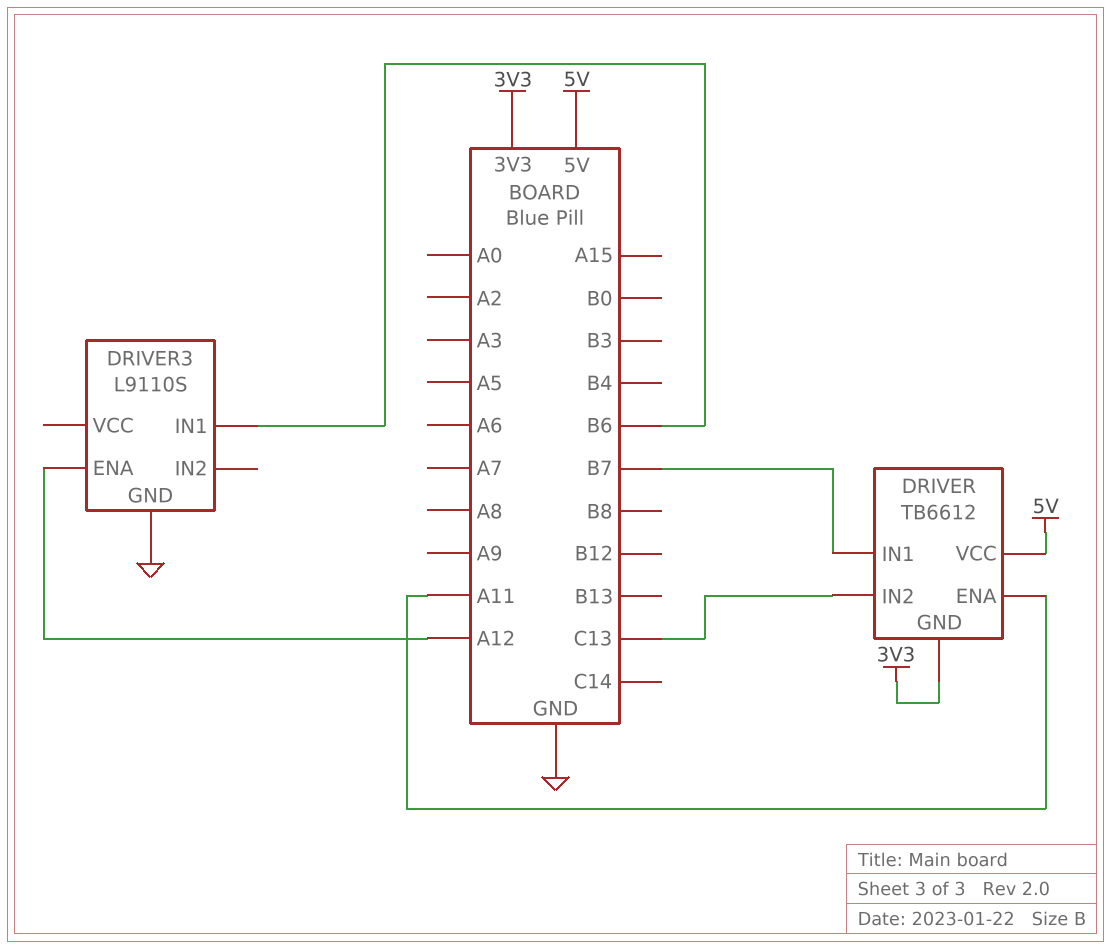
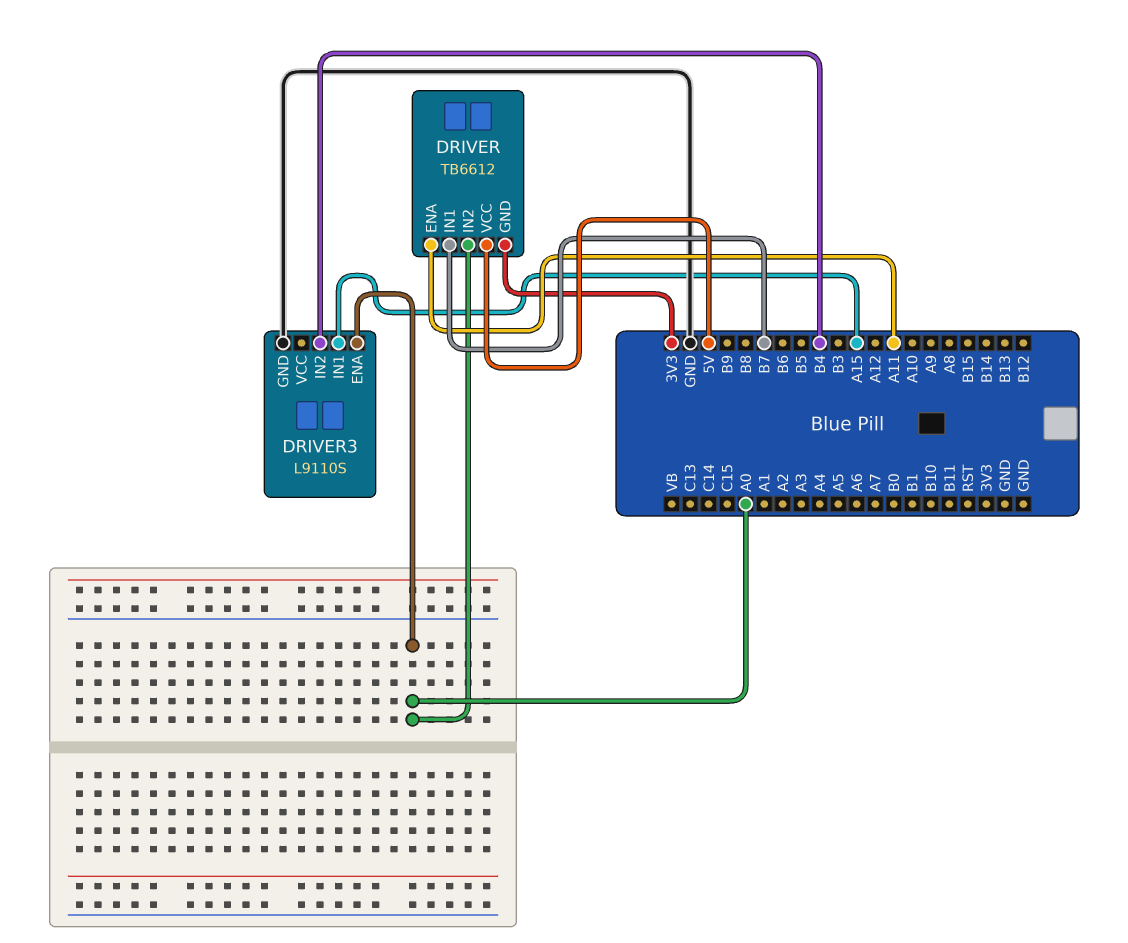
DRIVER pin IN2: C13 -> A0
DRIVER3 pin ENA: A12 -> A0
DRIVER3 pin IN1: B6 -> A15
DRIVER3 pin IN2: none -> B4

